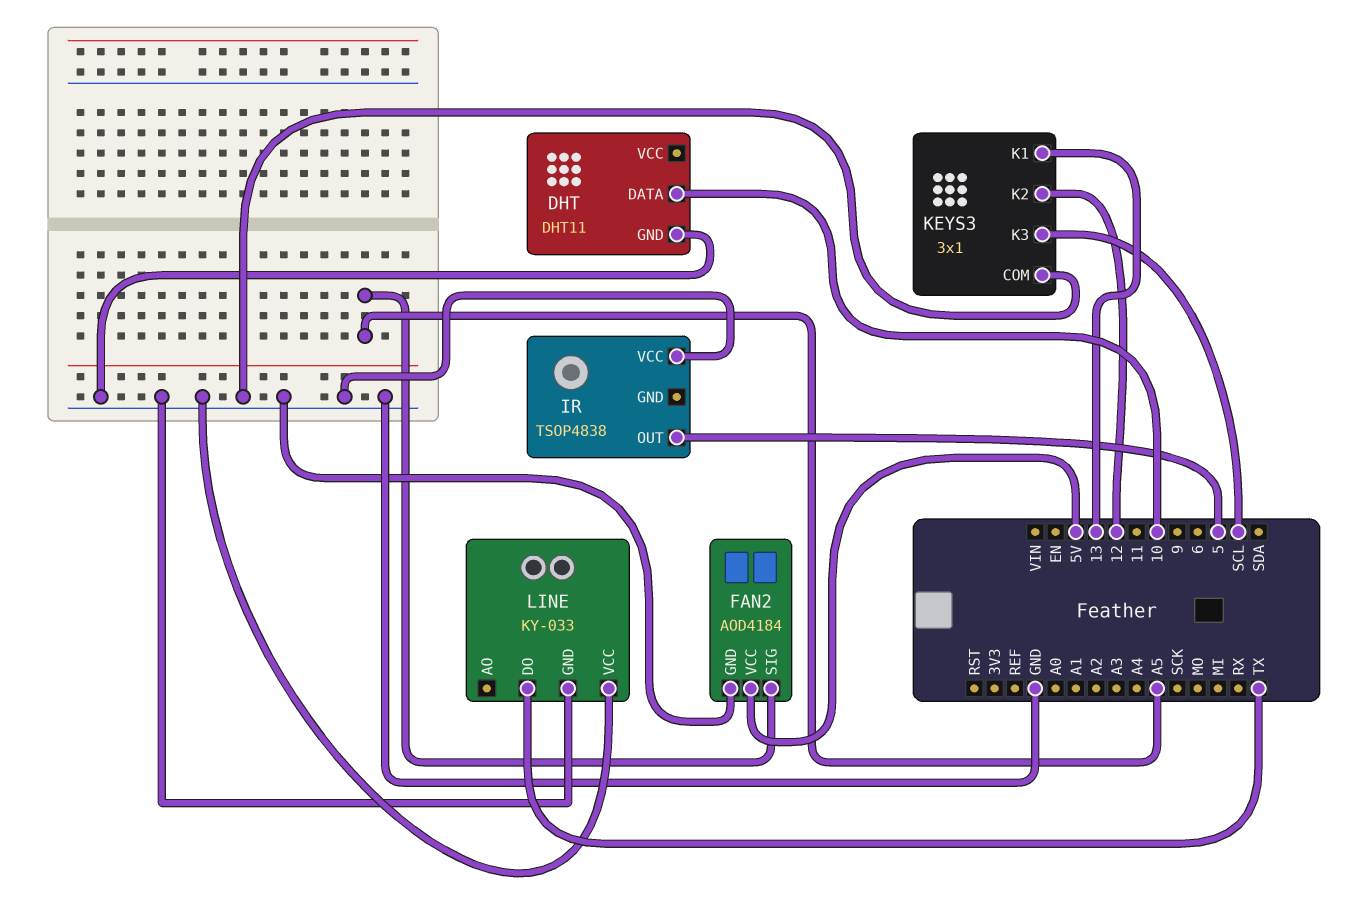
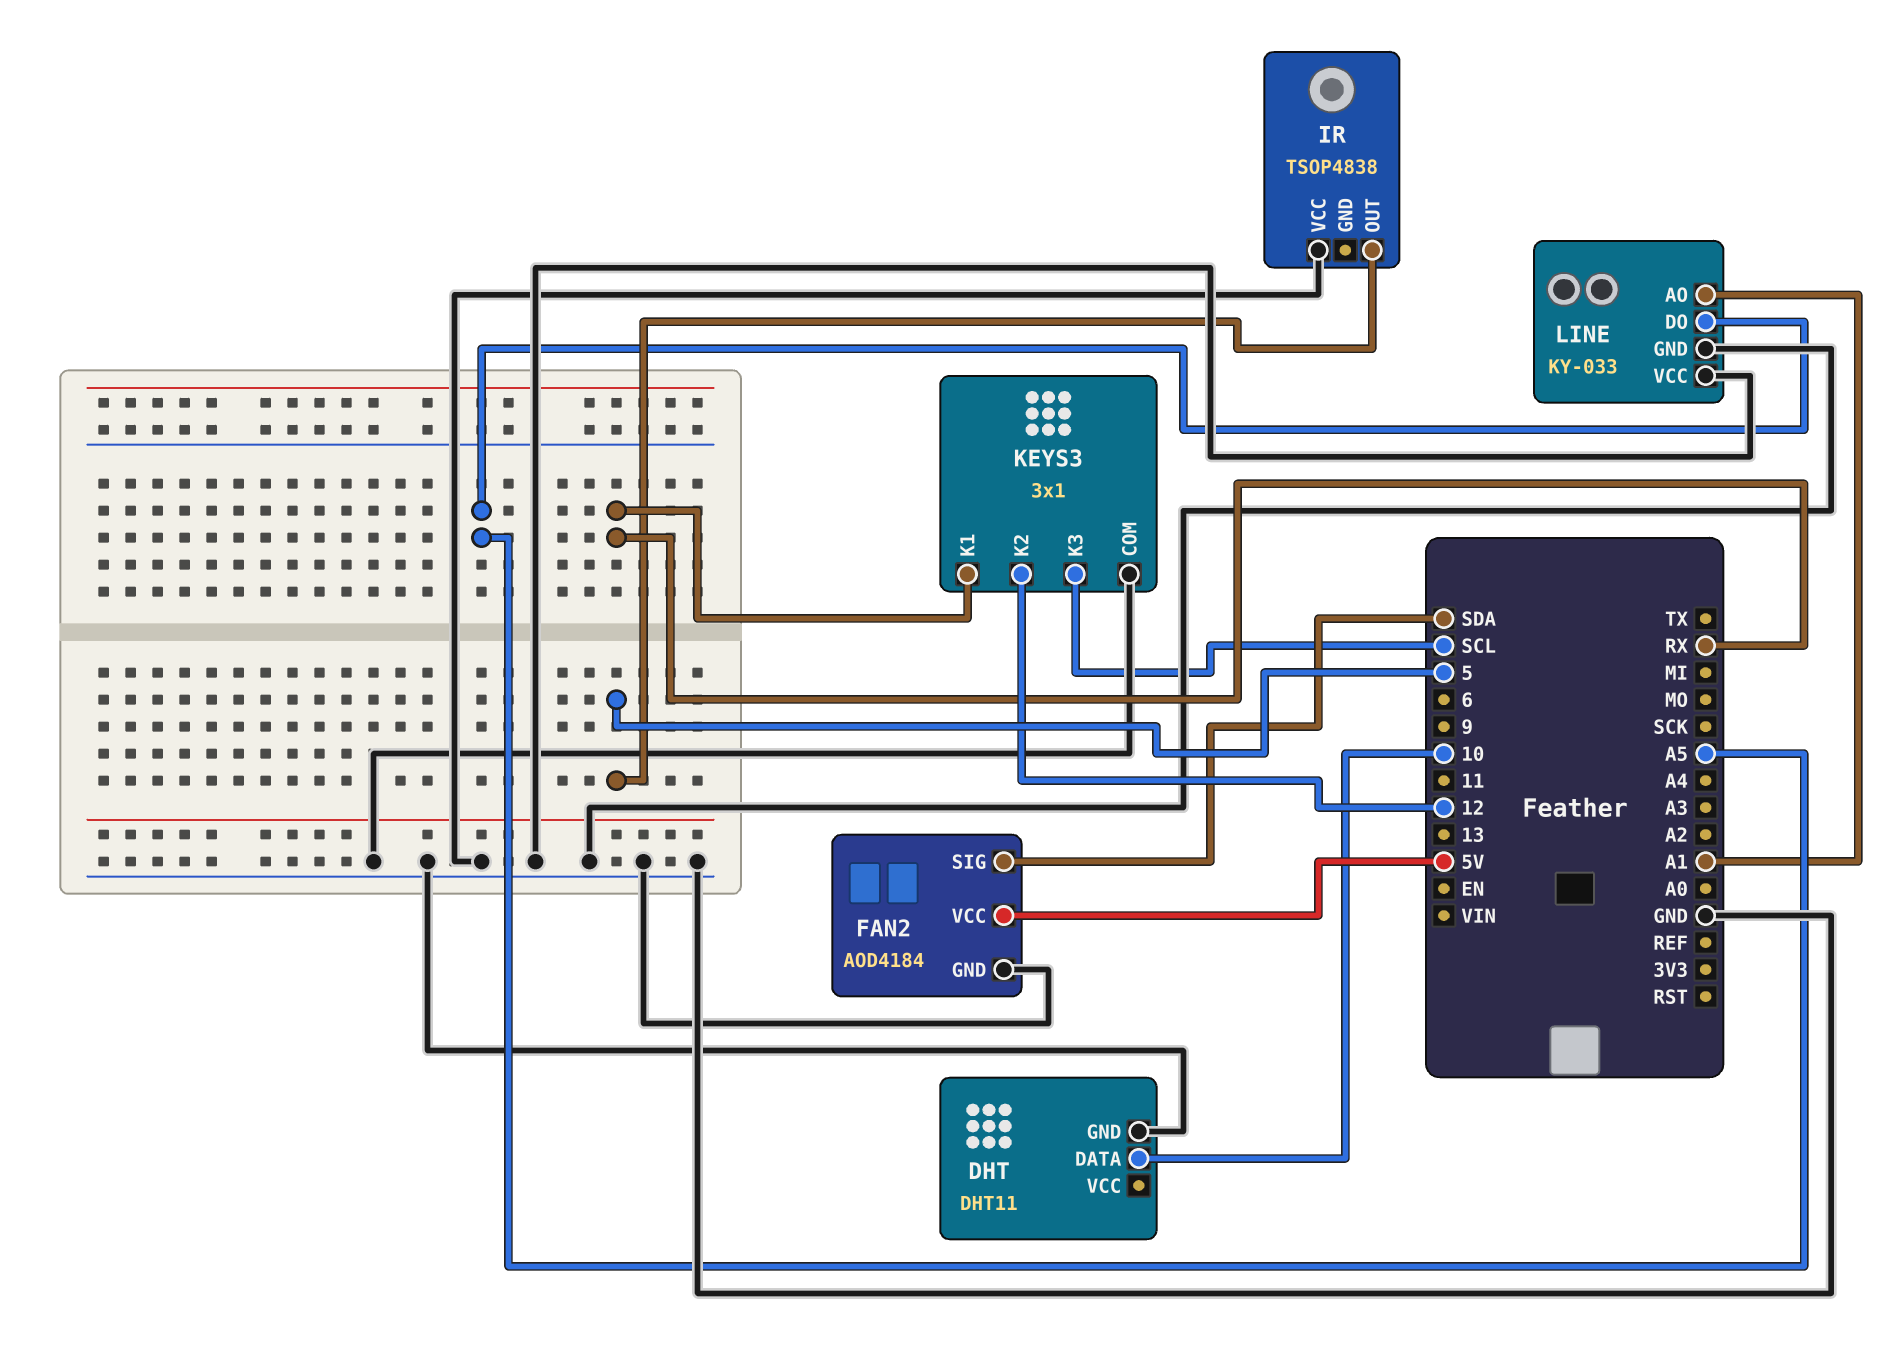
FAN2 pin SIG: A5 -> SDA
KEYS3 pin K1: 13 -> RX
LINE pin AO: none -> A1
LINE pin DO: TX -> A5

